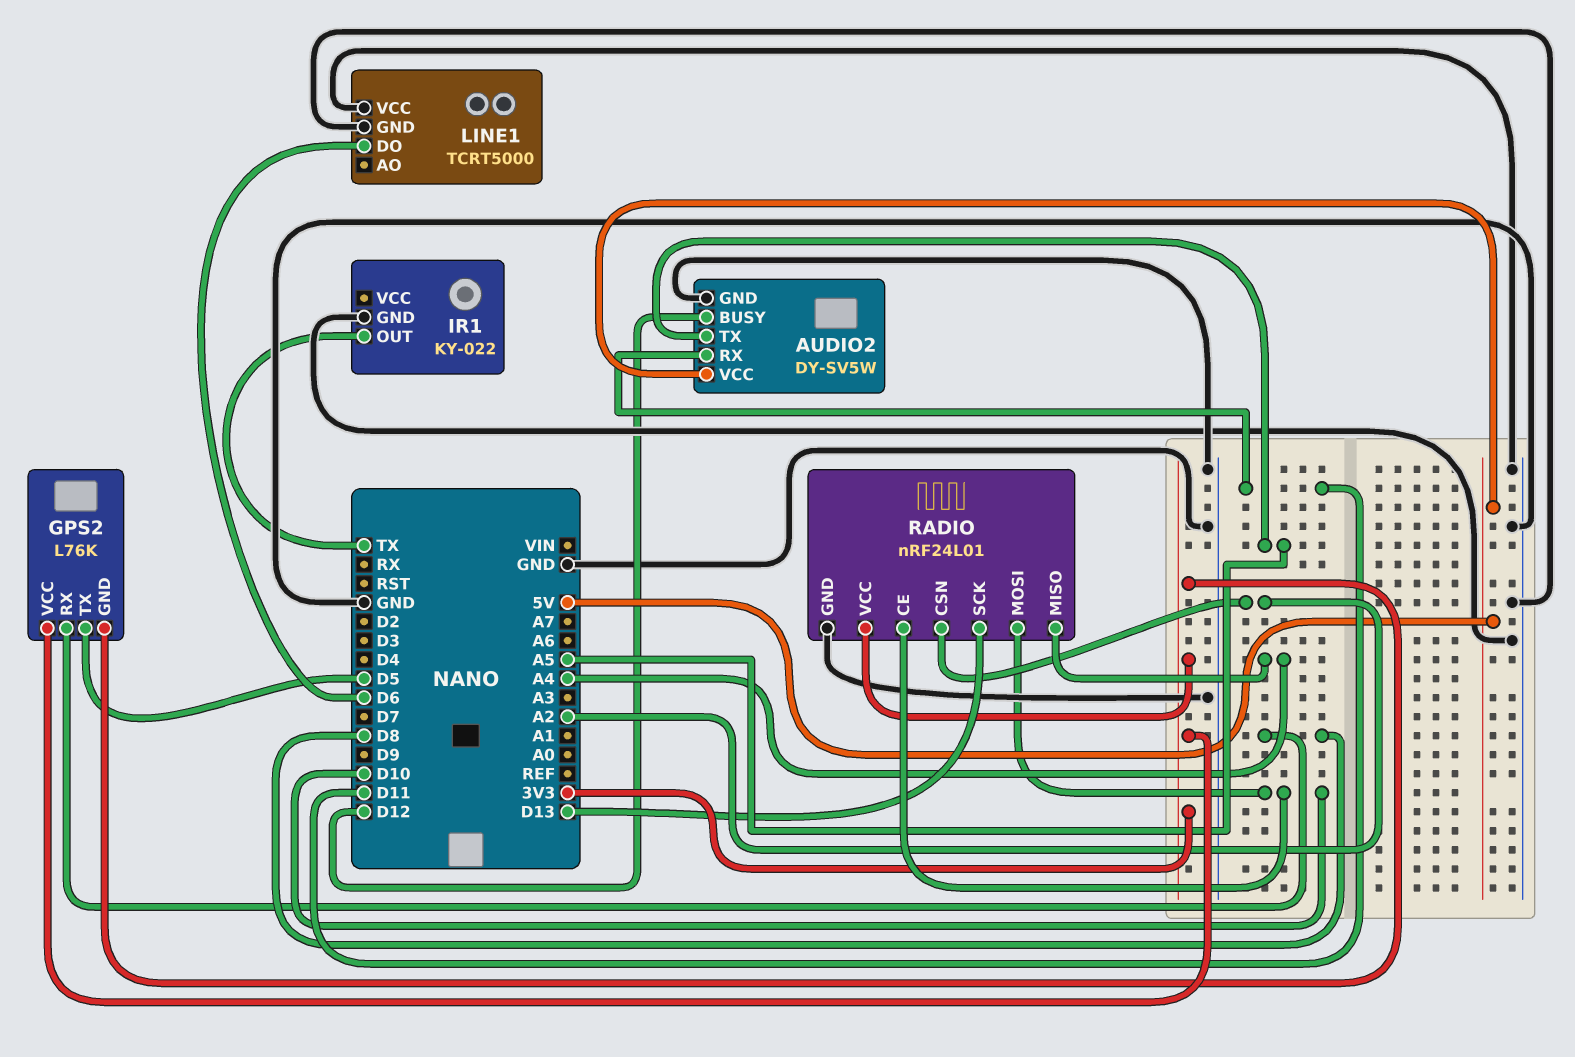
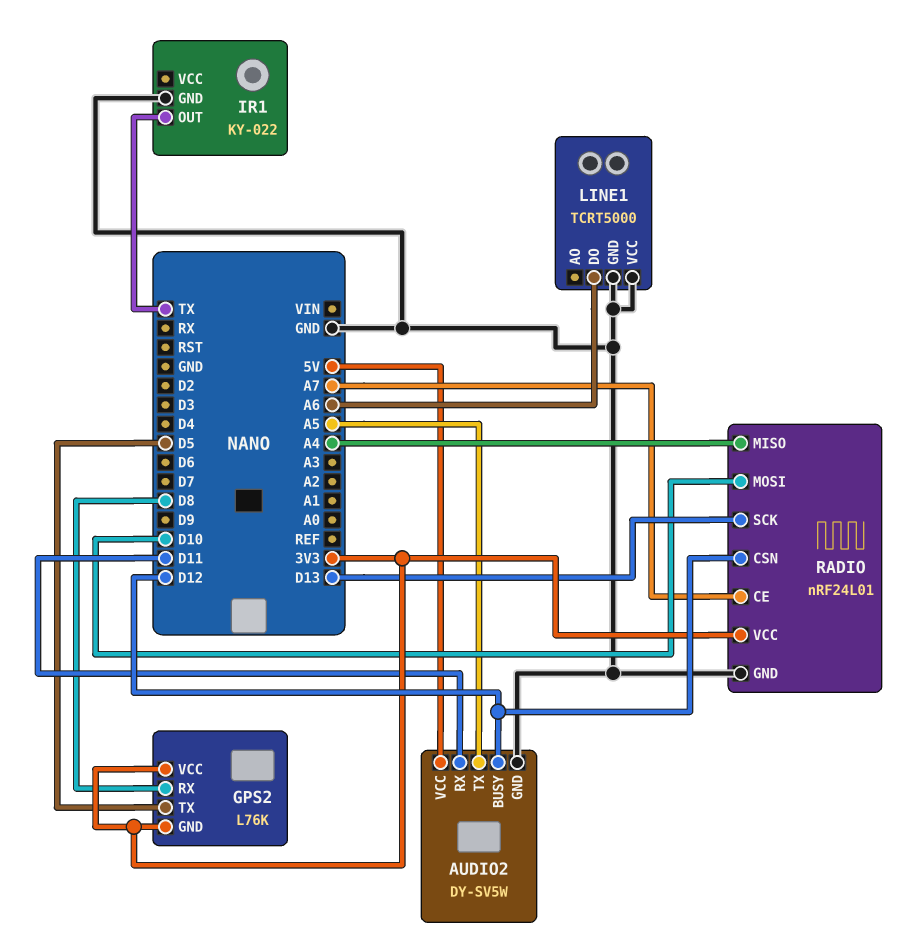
LINE1 pin DO: D6 -> A6
RADIO pin CE: D10 -> A7
RADIO pin CSN: A2 -> D12

